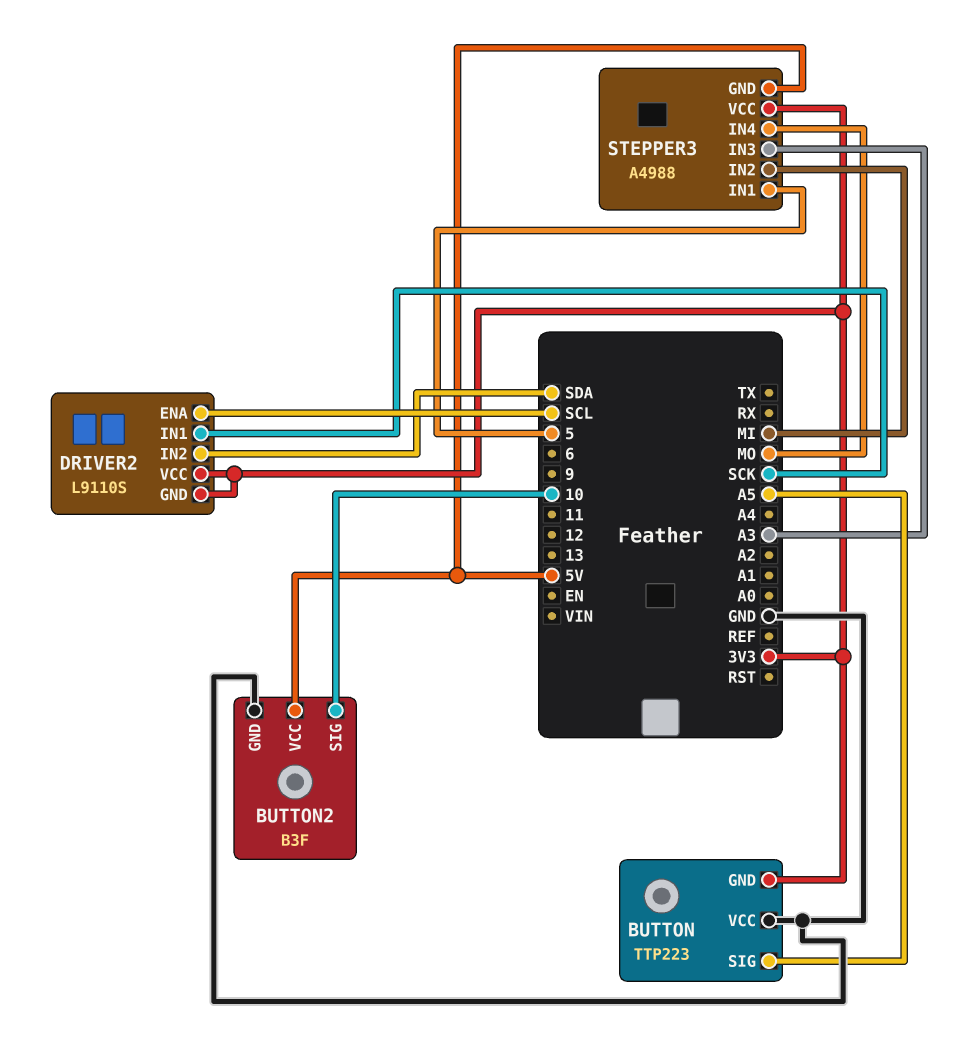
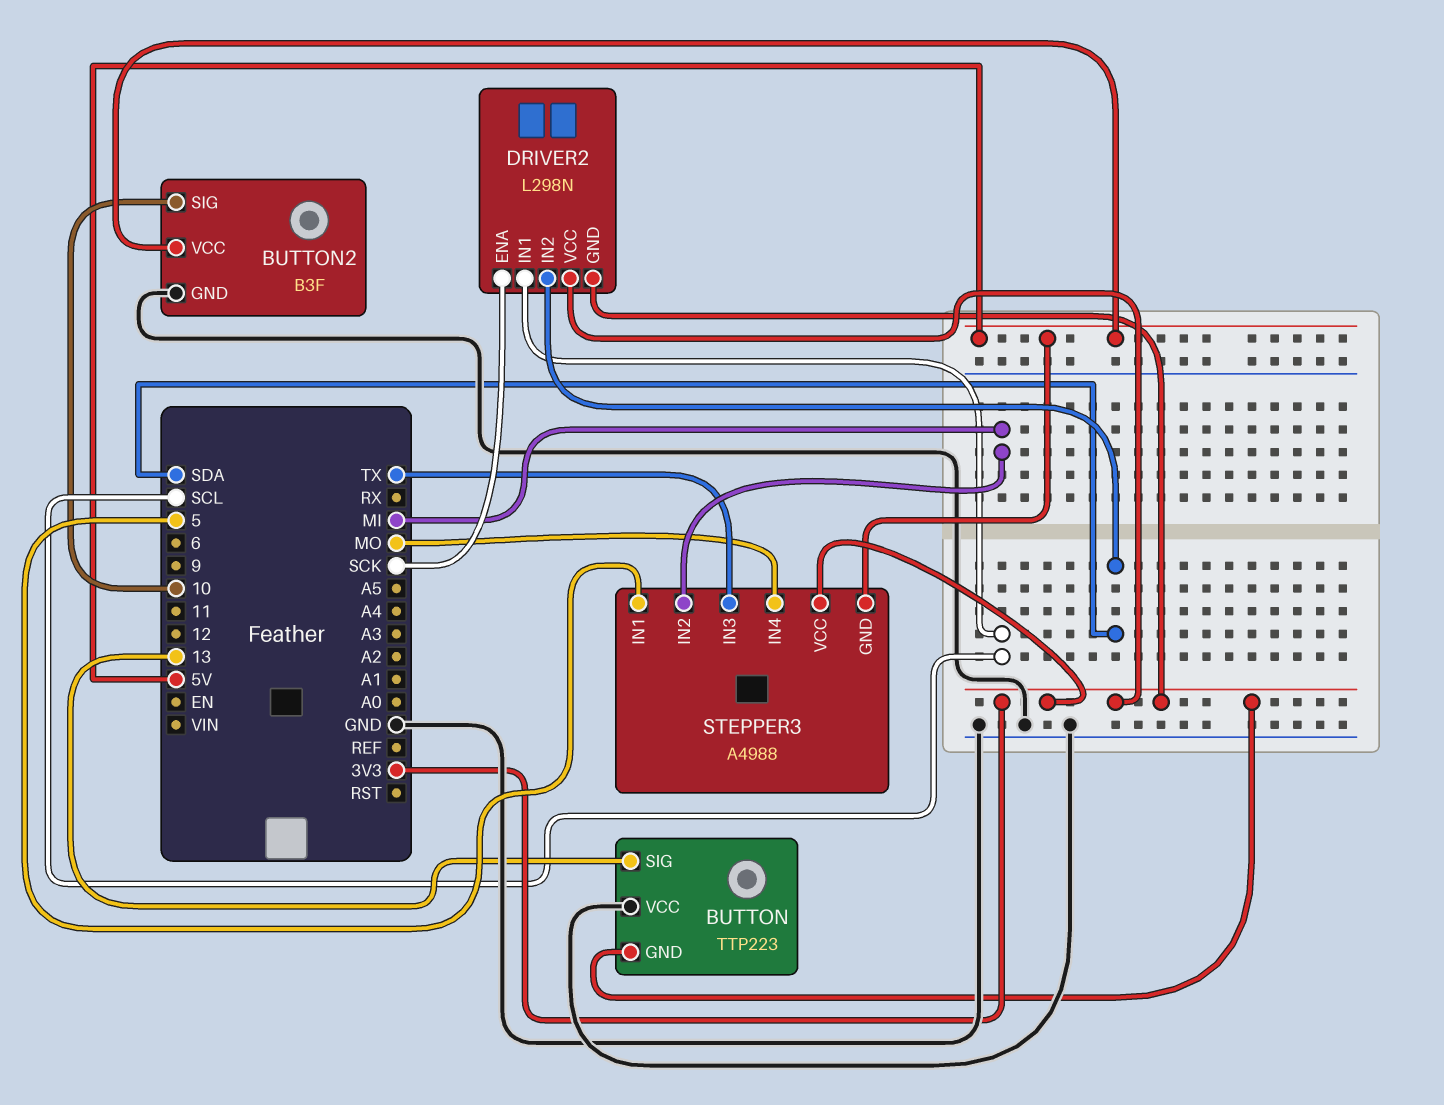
BUTTON pin SIG: A5 -> 13
DRIVER2: L9110S -> L298N
DRIVER2 pin ENA: SCL -> SCK
DRIVER2 pin IN1: SCK -> SCL
STEPPER3 pin IN3: A3 -> TX

